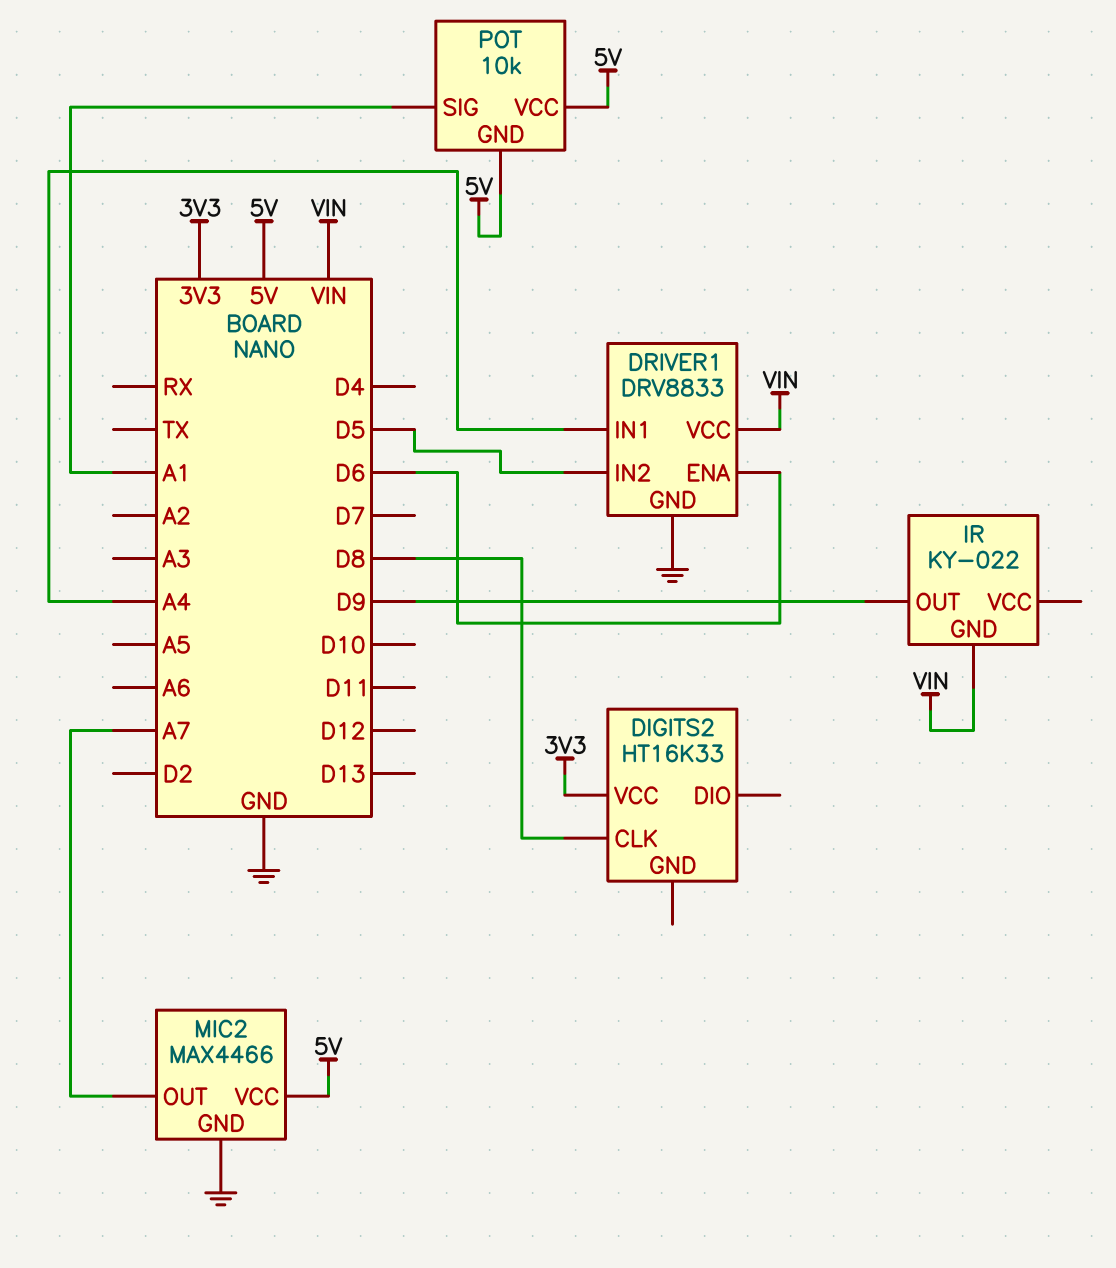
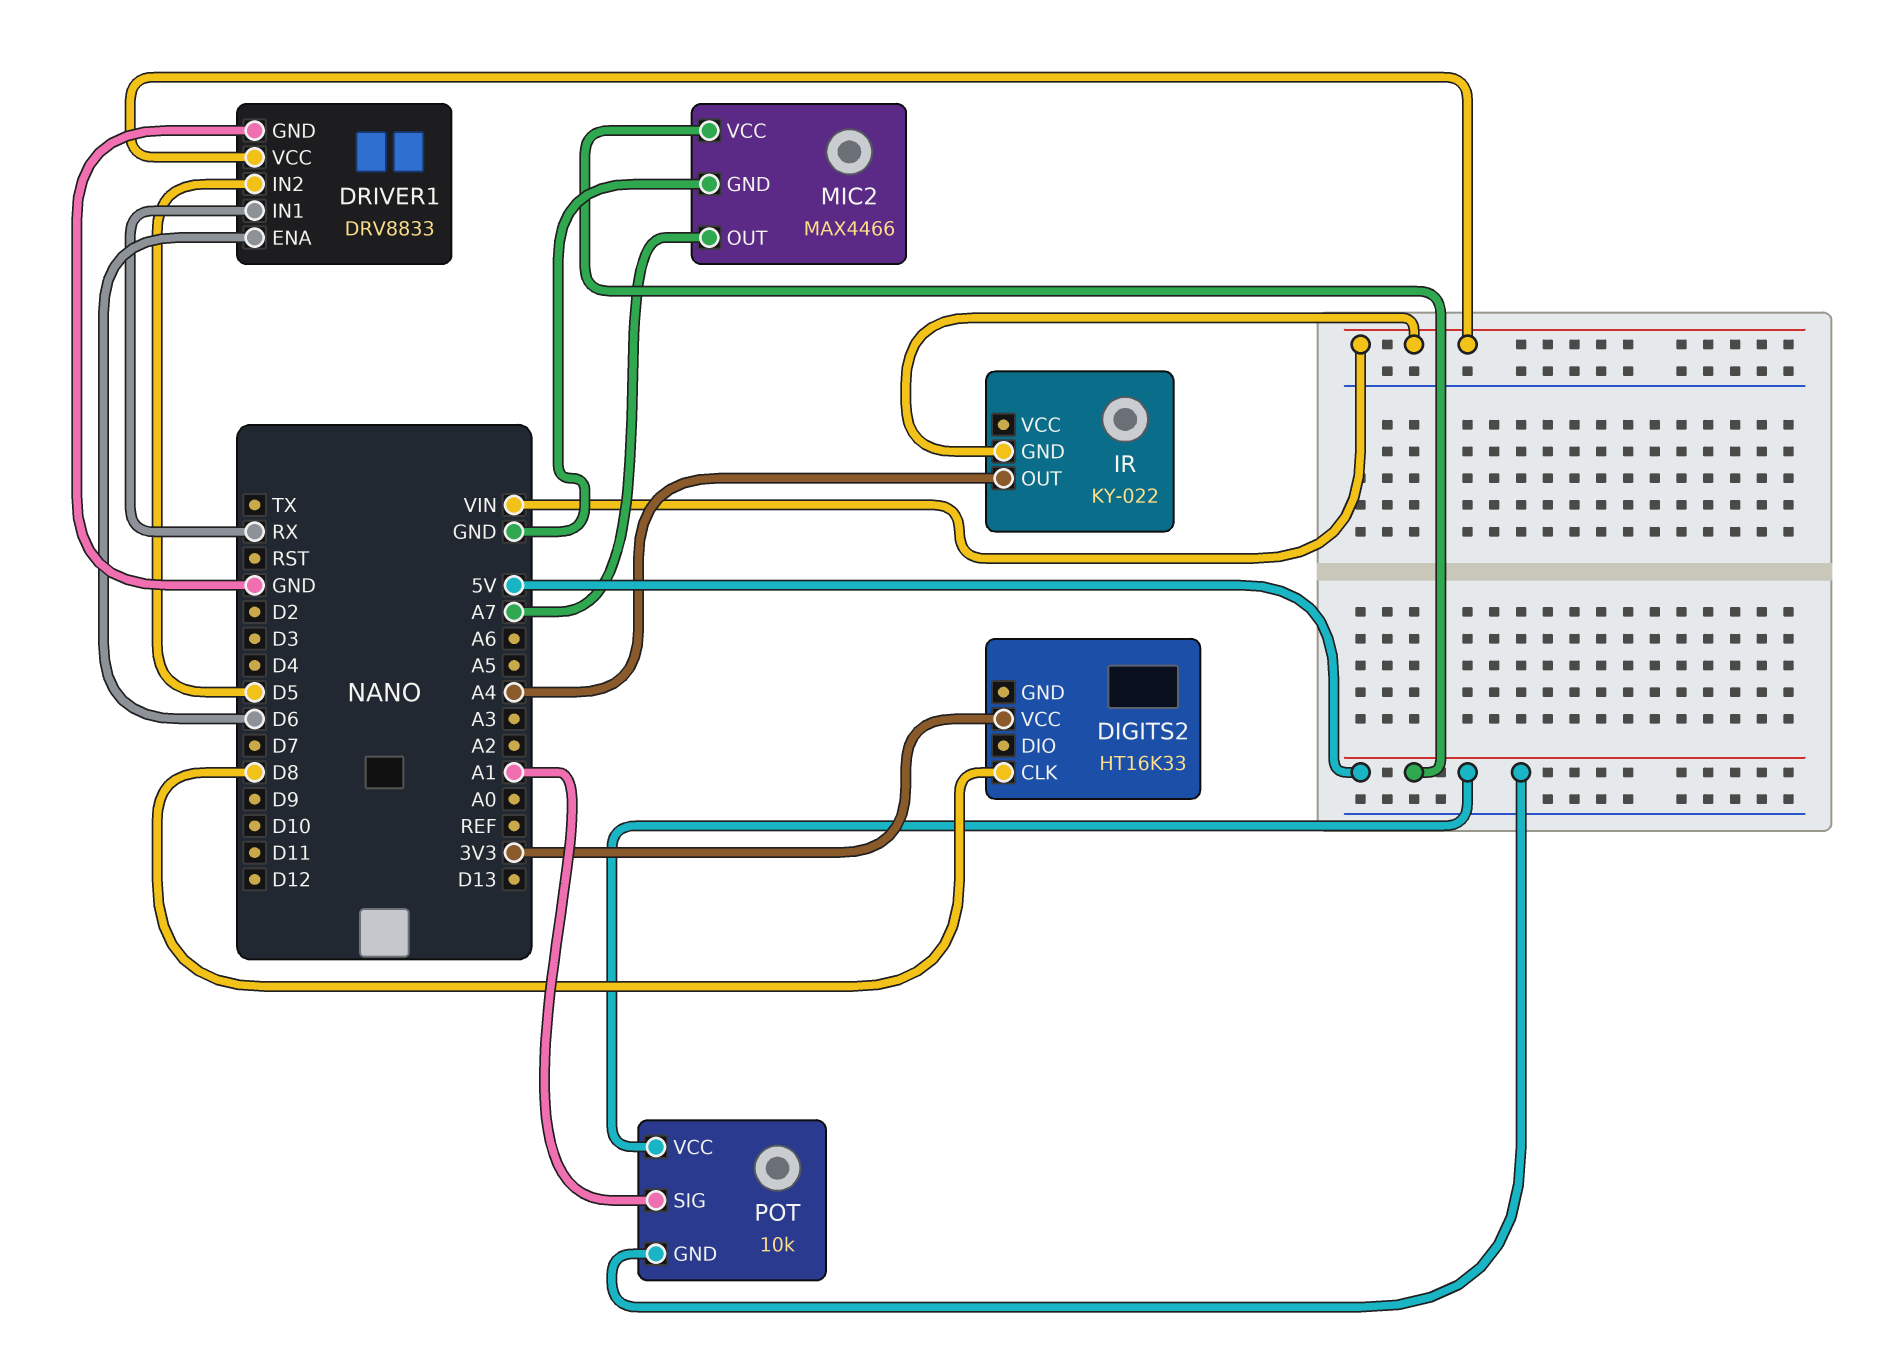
DRIVER1 pin IN1: A4 -> RX
IR pin OUT: D9 -> A4

